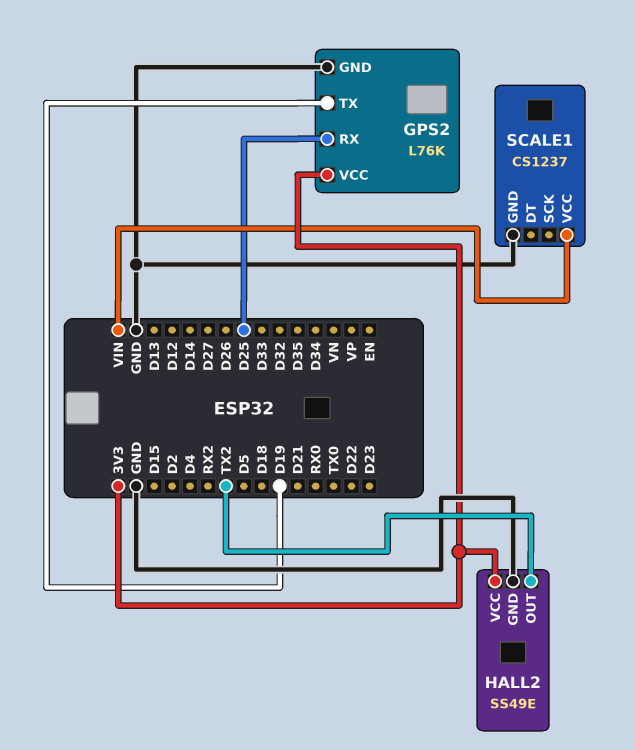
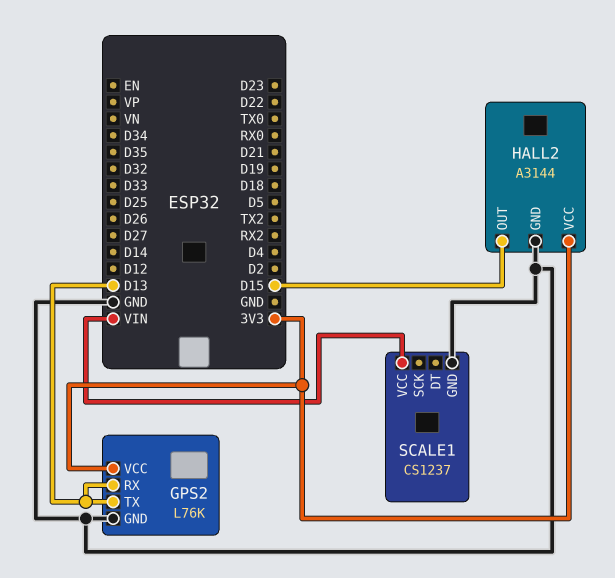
GPS2 pin RX: D25 -> D13
GPS2 pin TX: D19 -> D13
HALL2: SS49E -> A3144
HALL2 pin OUT: TX2 -> D15

